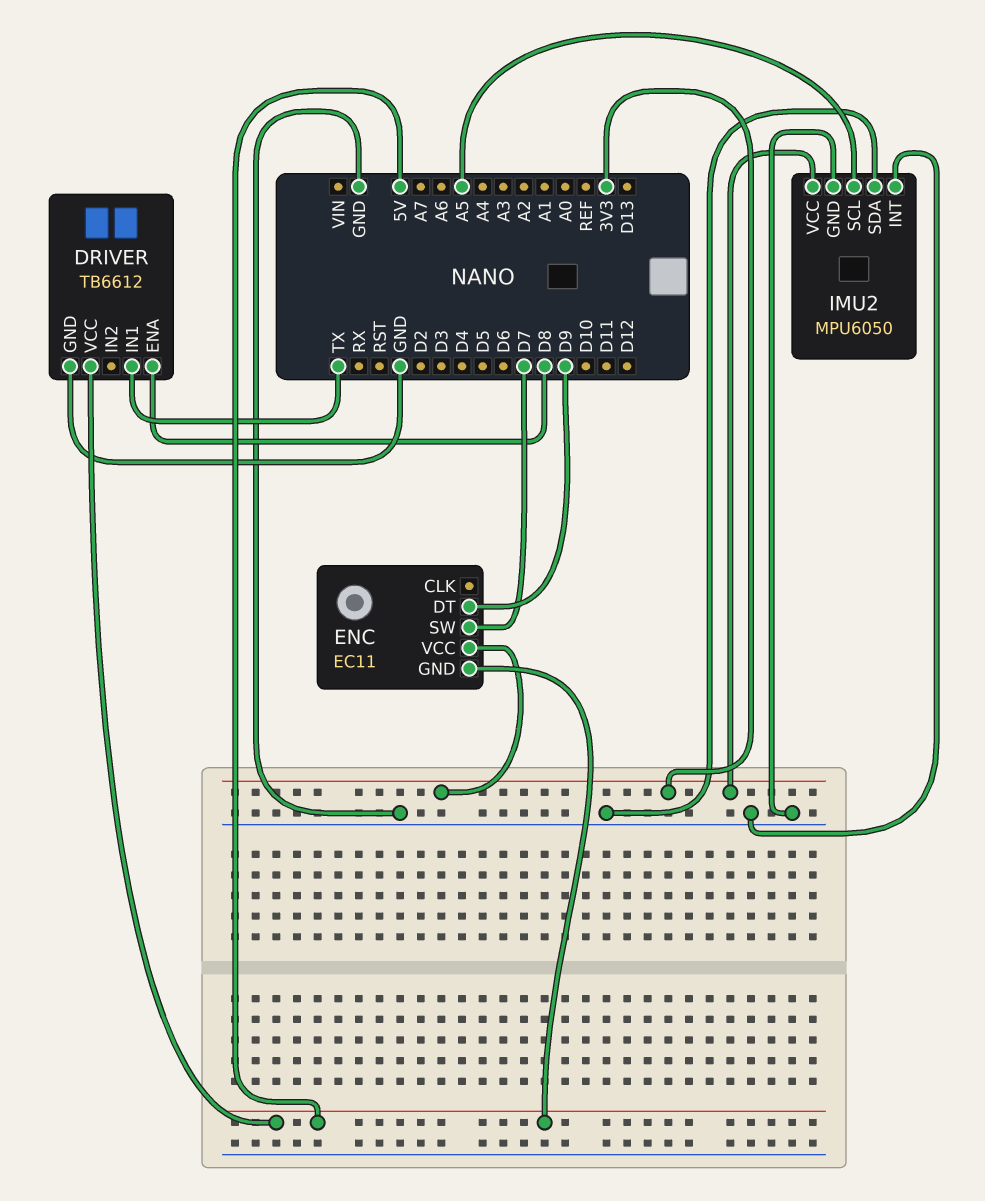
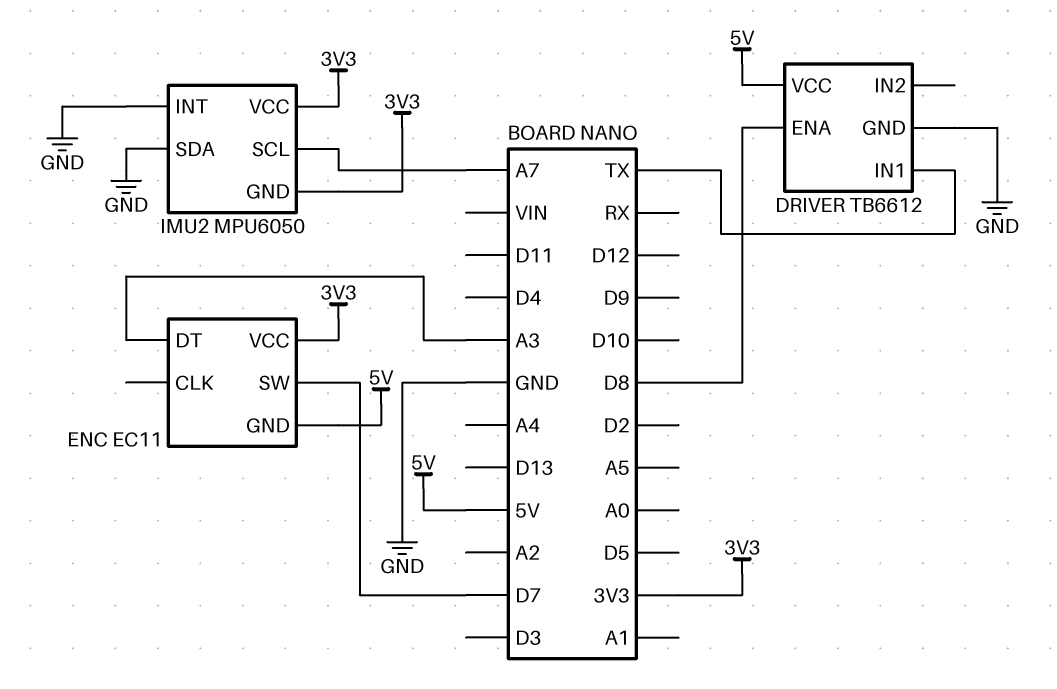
ENC pin DT: D9 -> A3
IMU2 pin GND: GND -> 3V3
IMU2 pin SCL: A5 -> A7

